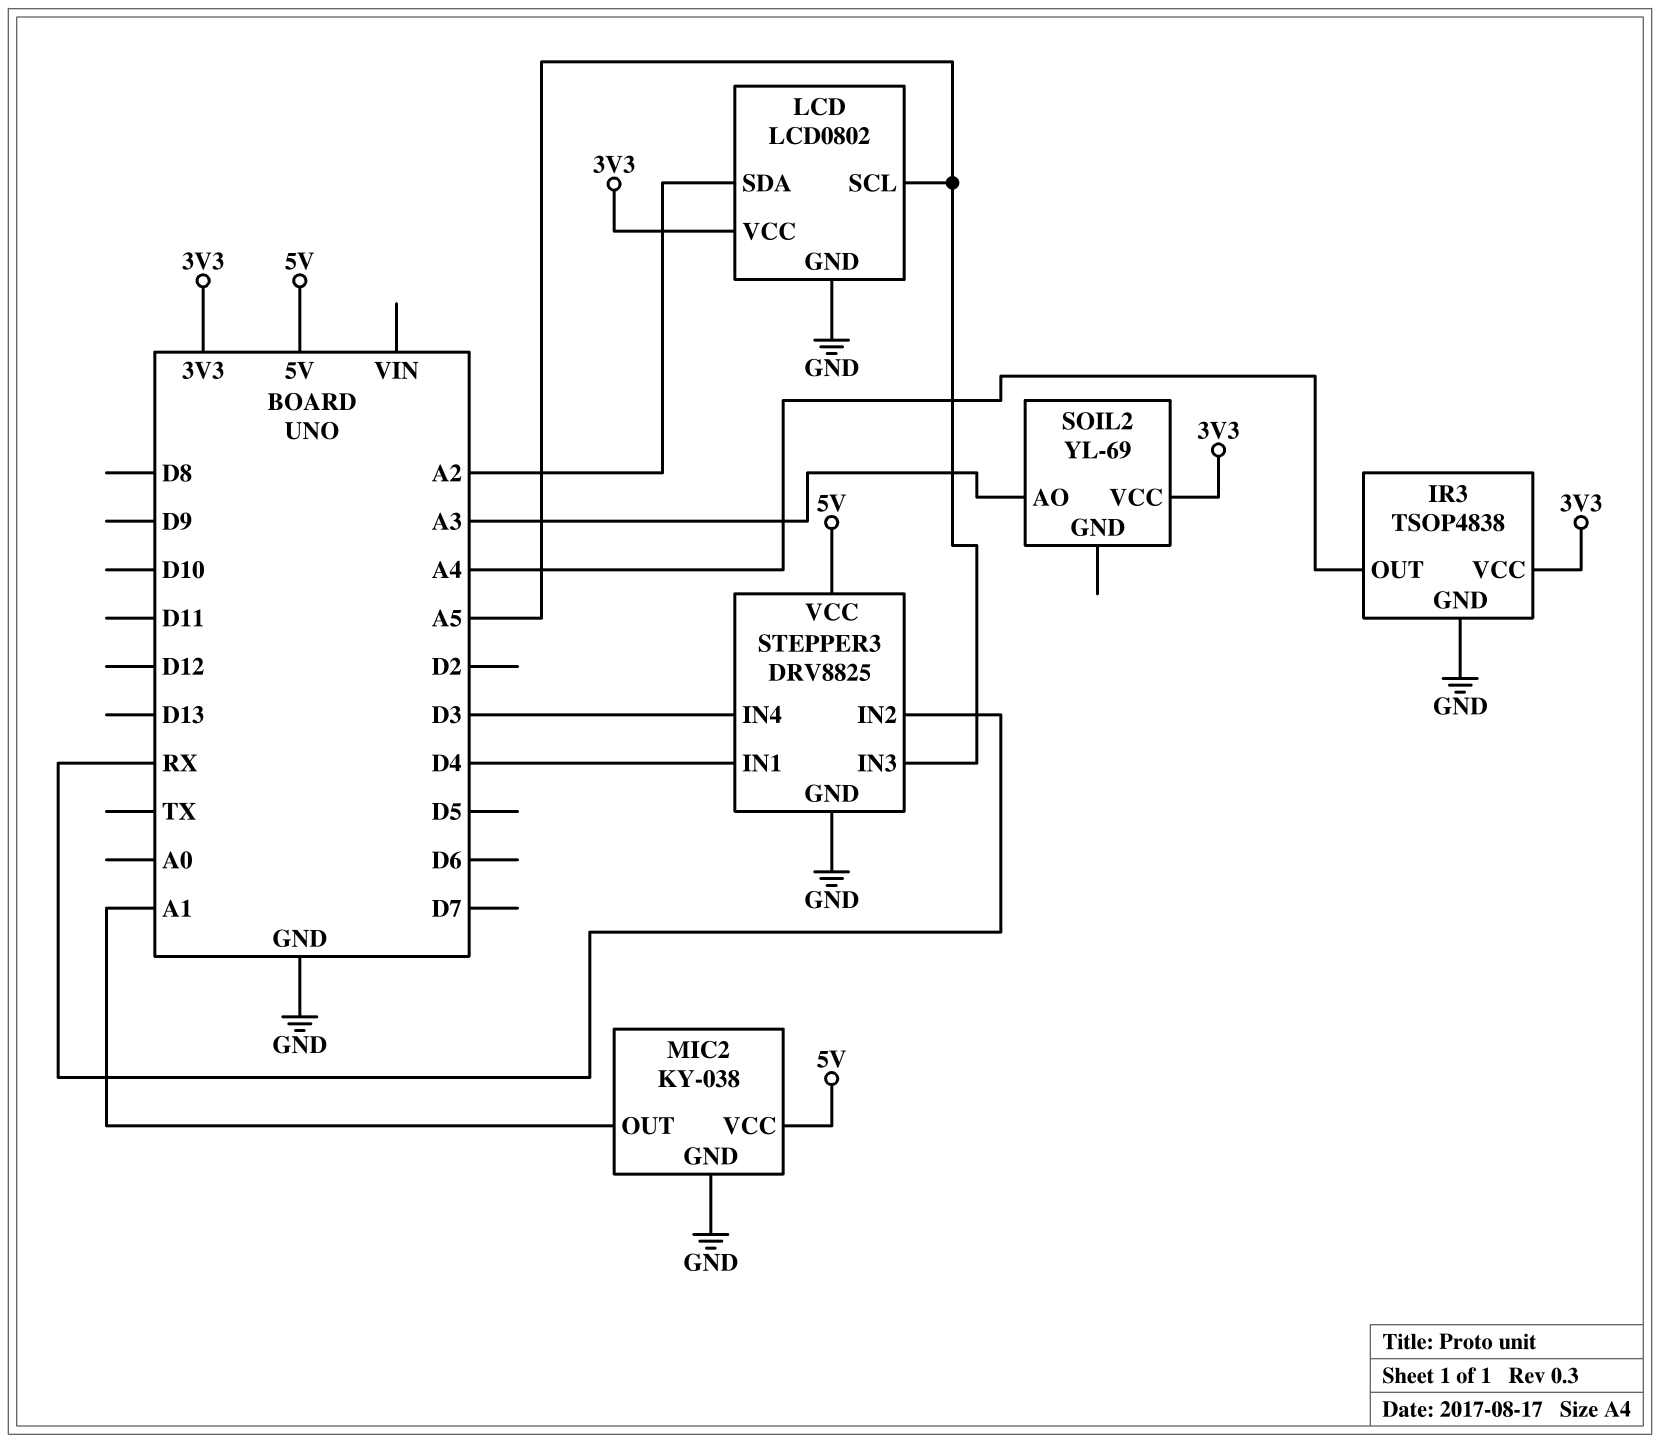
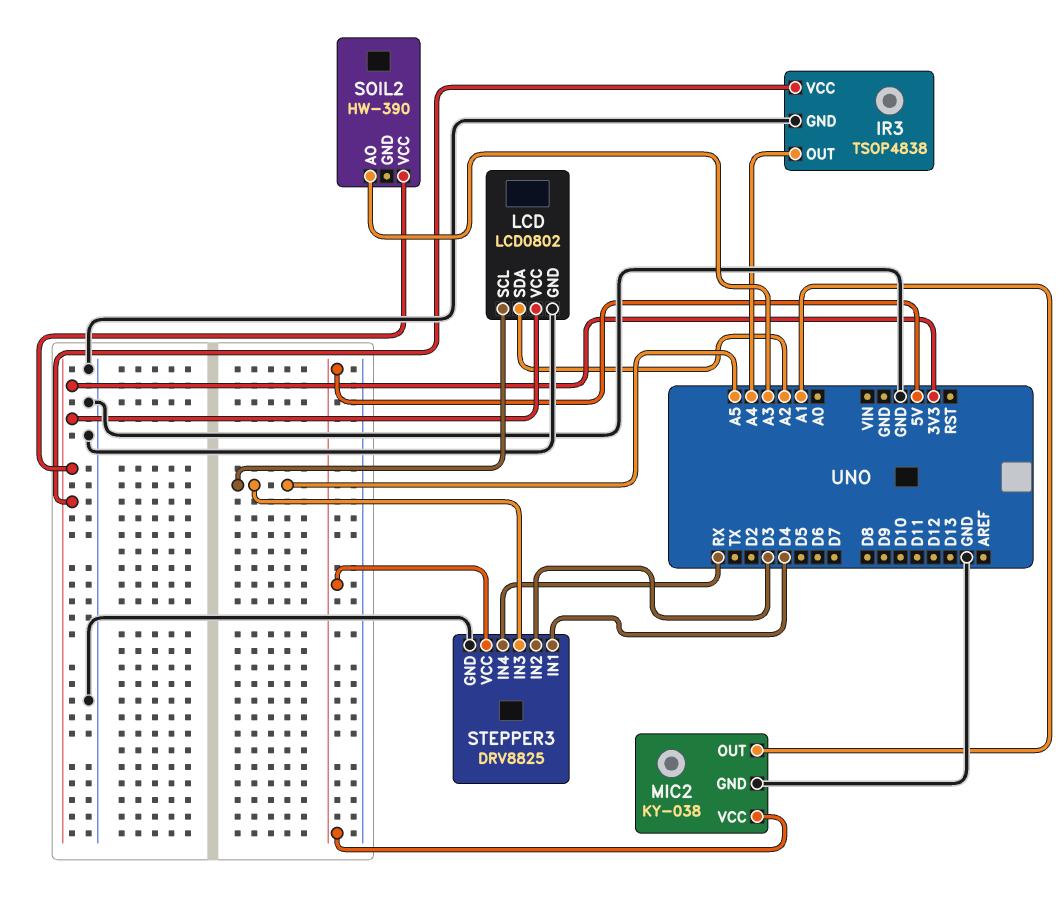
SOIL2: YL-69 -> HW-390
STEPPER3 pin IN2: RX -> D3
STEPPER3 pin IN4: D3 -> RX

